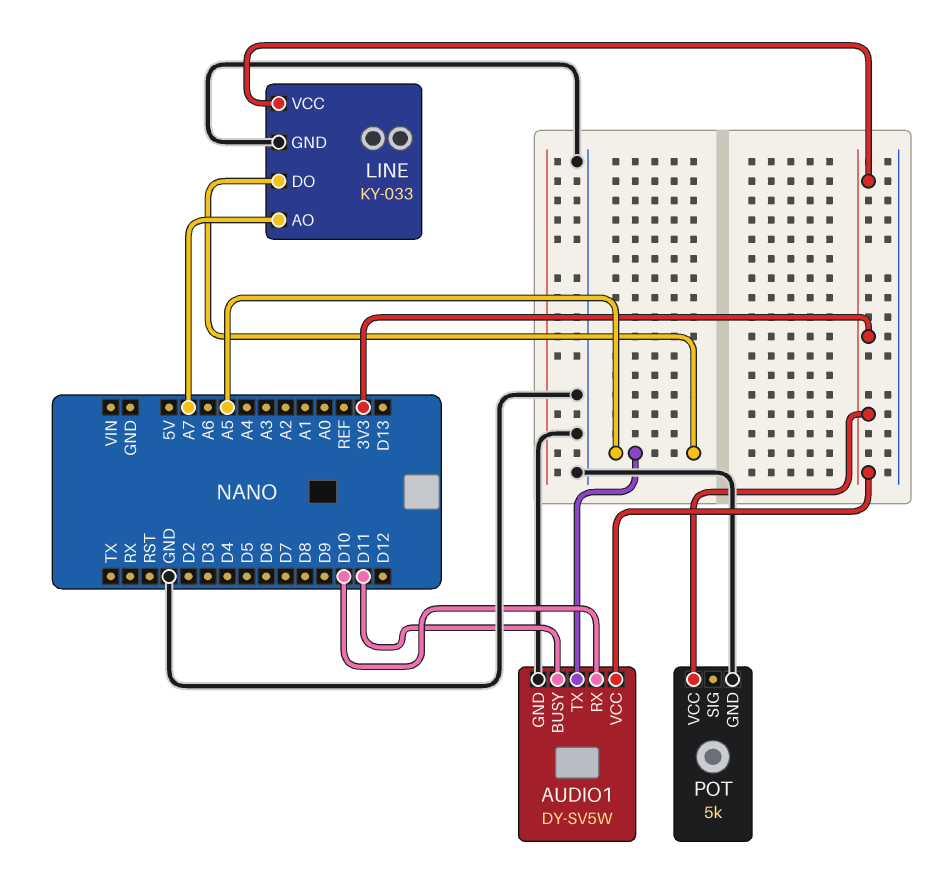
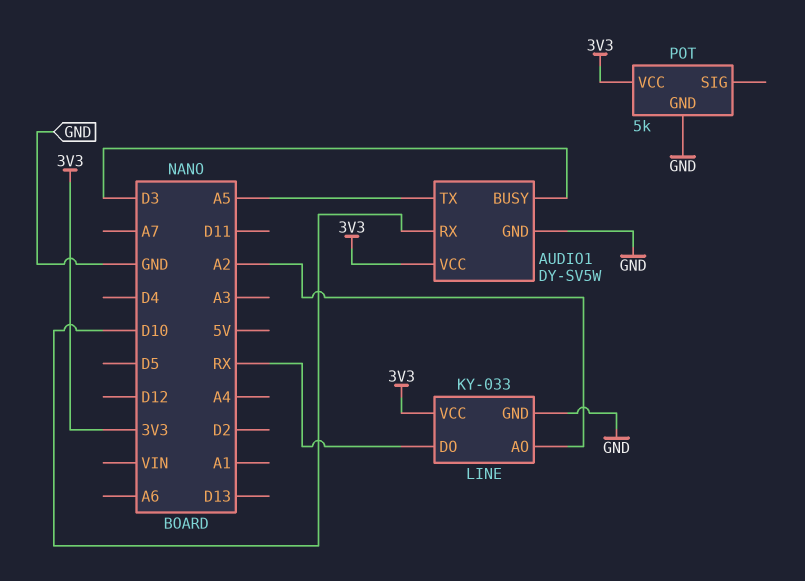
AUDIO1 pin BUSY: D11 -> D3
LINE pin AO: A7 -> A2
LINE pin DO: A5 -> RX

